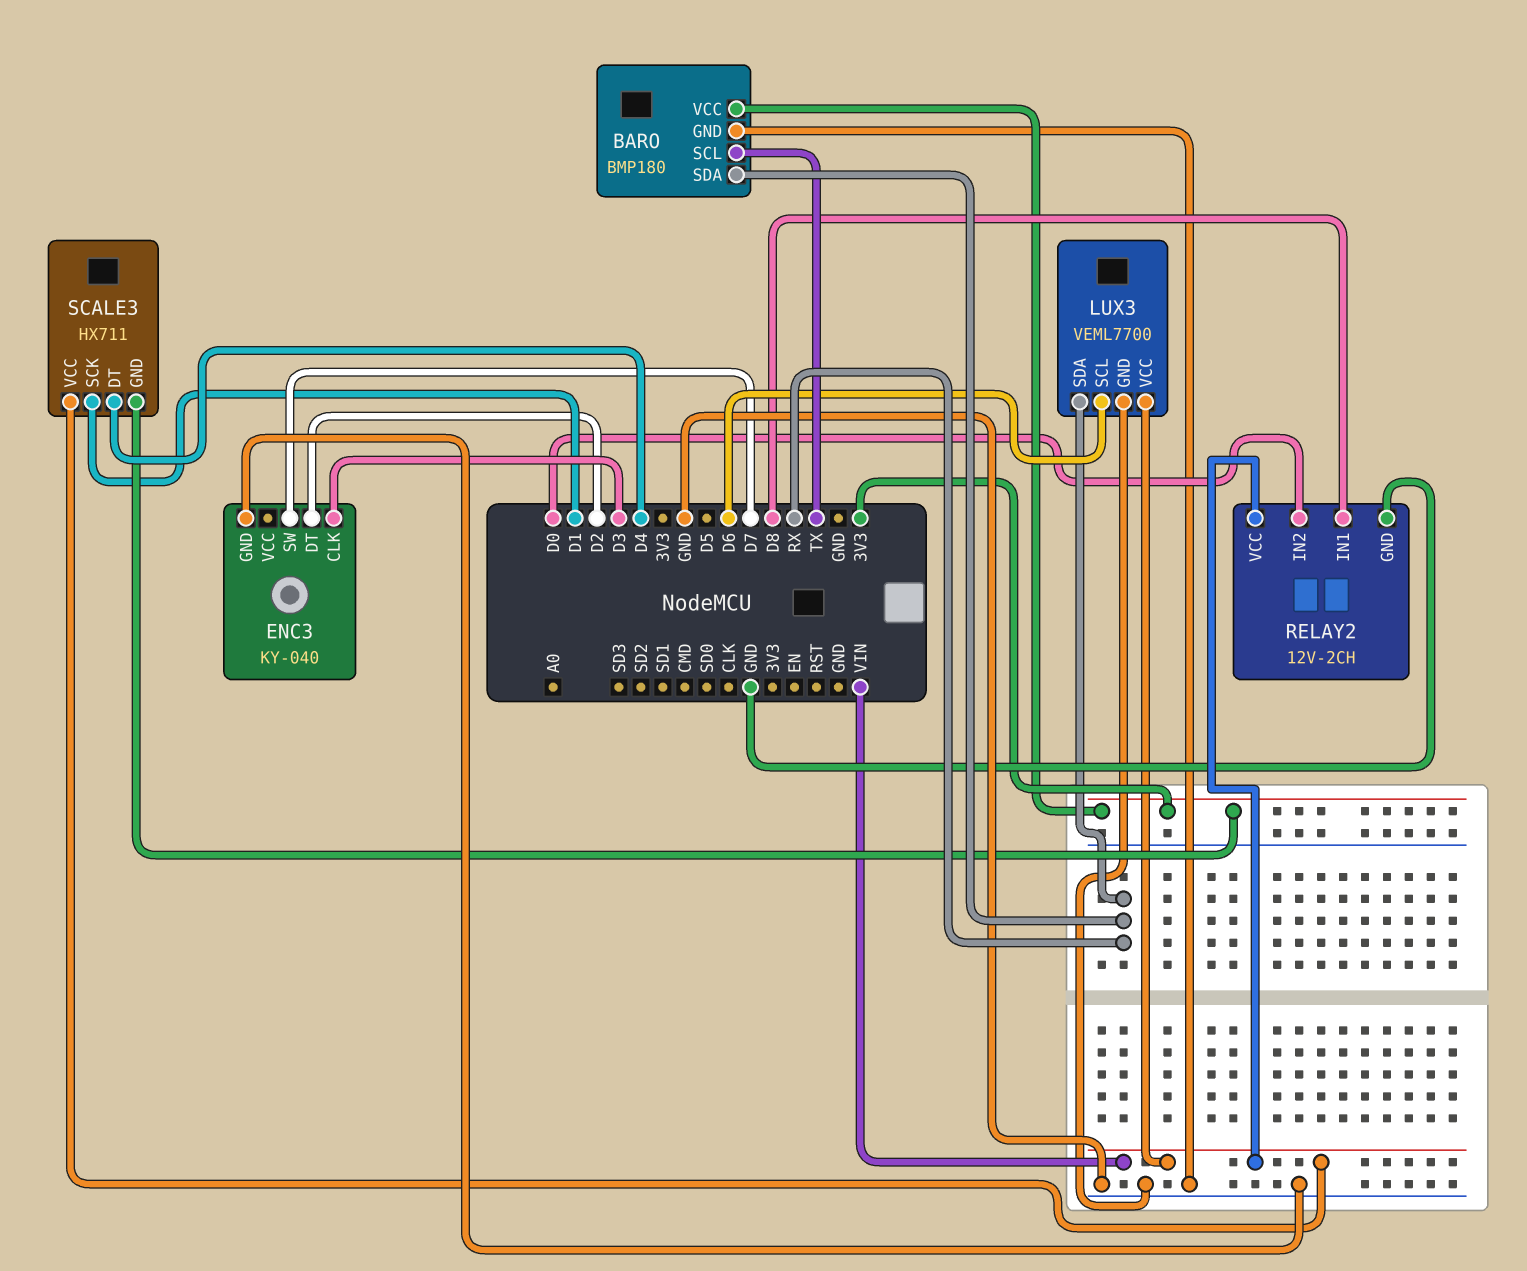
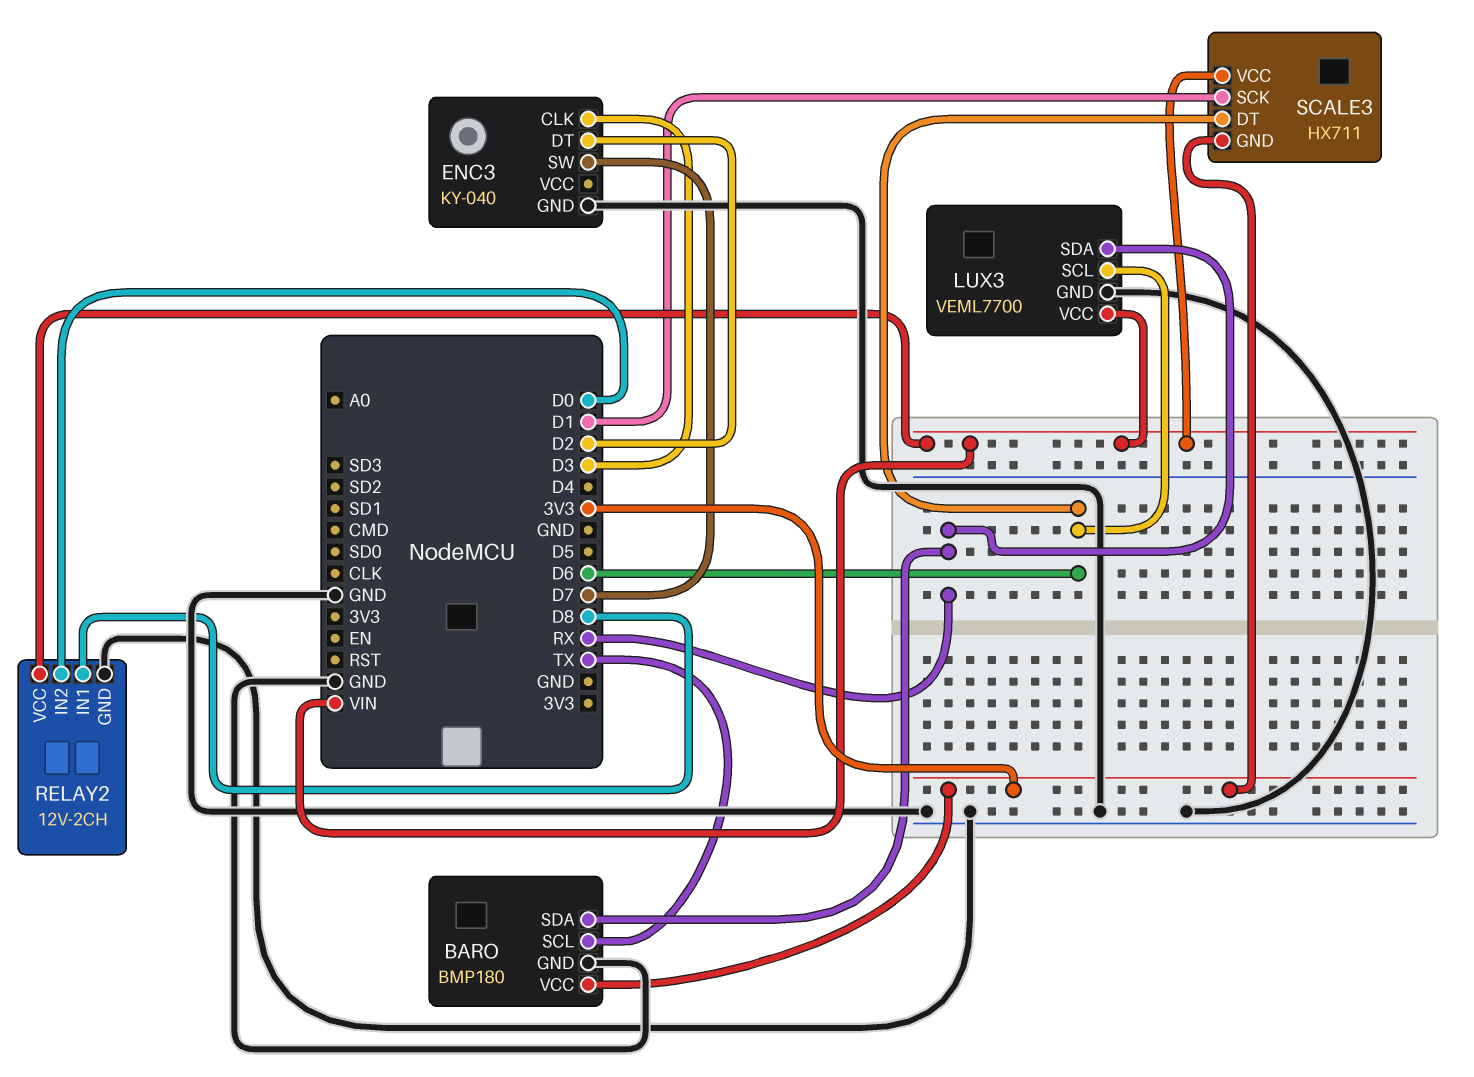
SCALE3 pin DT: D4 -> D6

